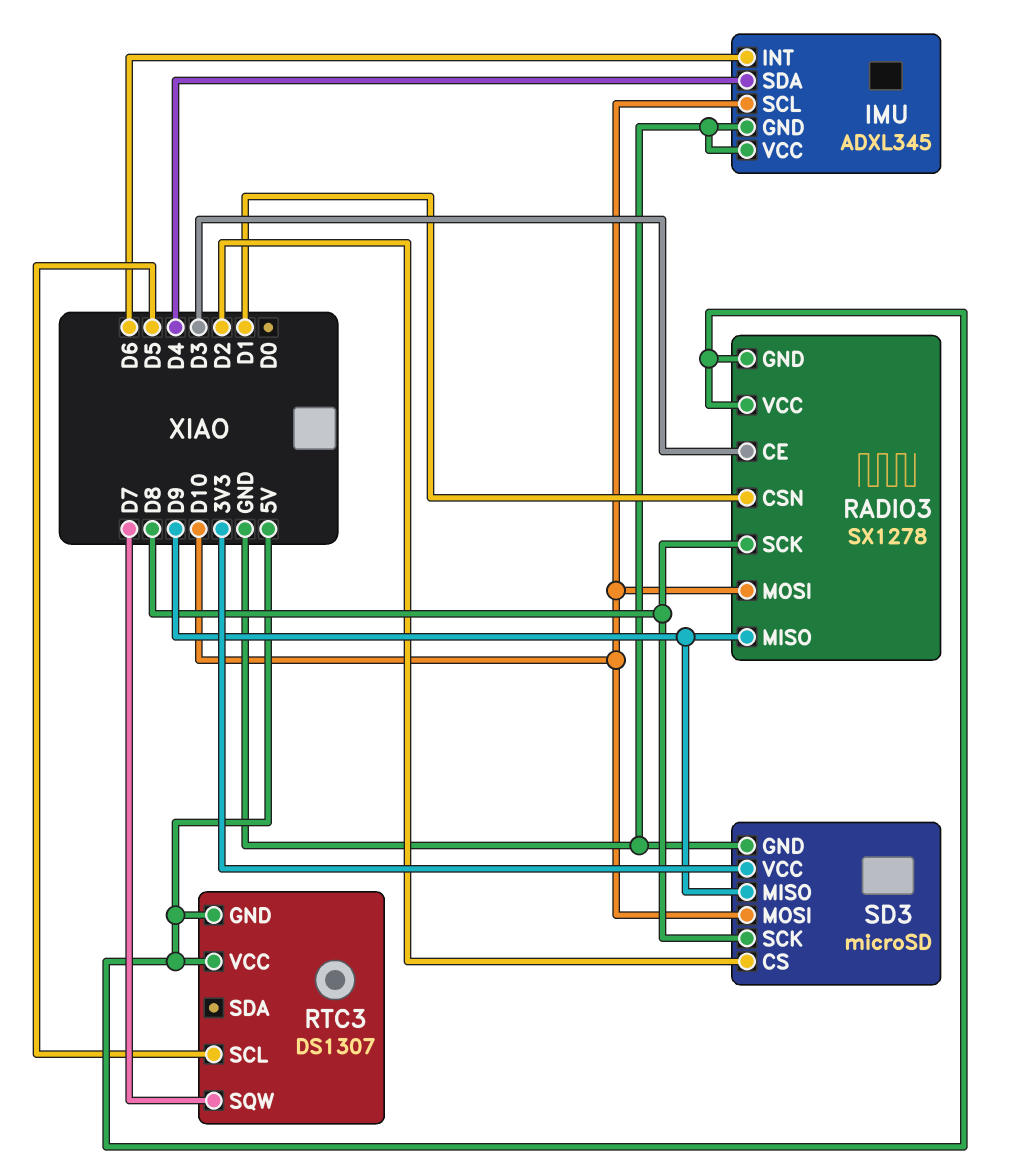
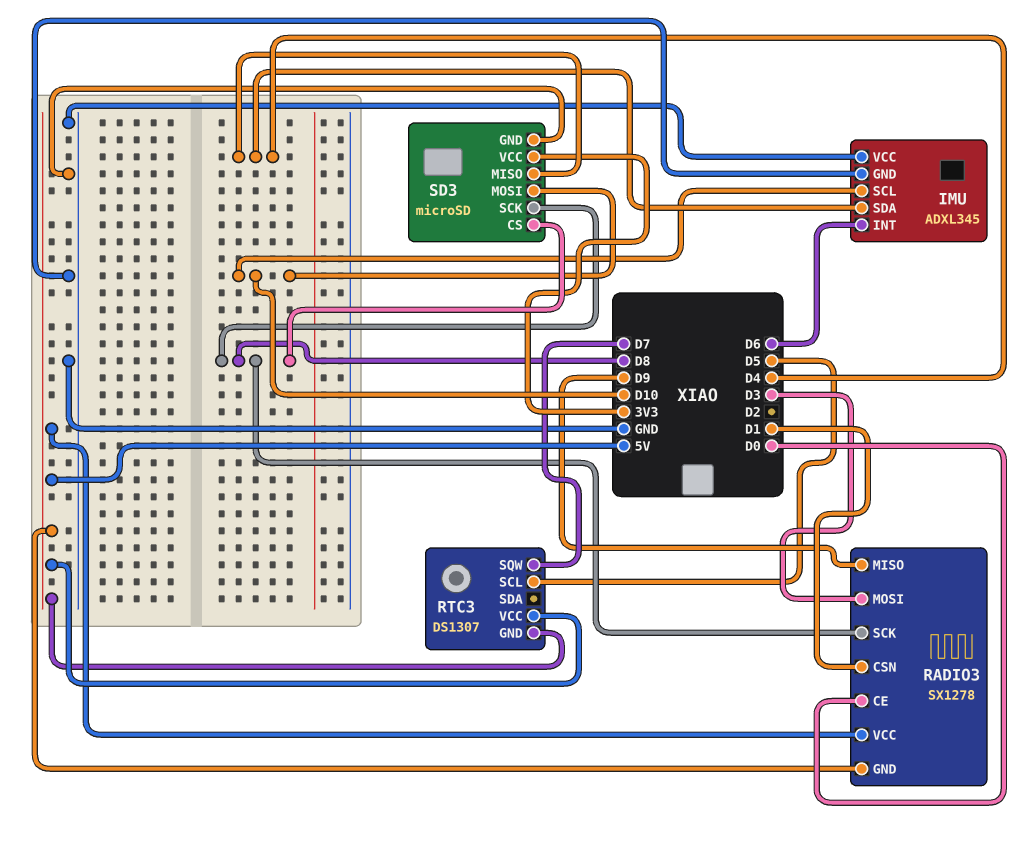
RADIO3 pin CE: D3 -> D0
RADIO3 pin MOSI: D10 -> D3
SD3 pin CS: D2 -> D8
SD3 pin MISO: D9 -> D4

